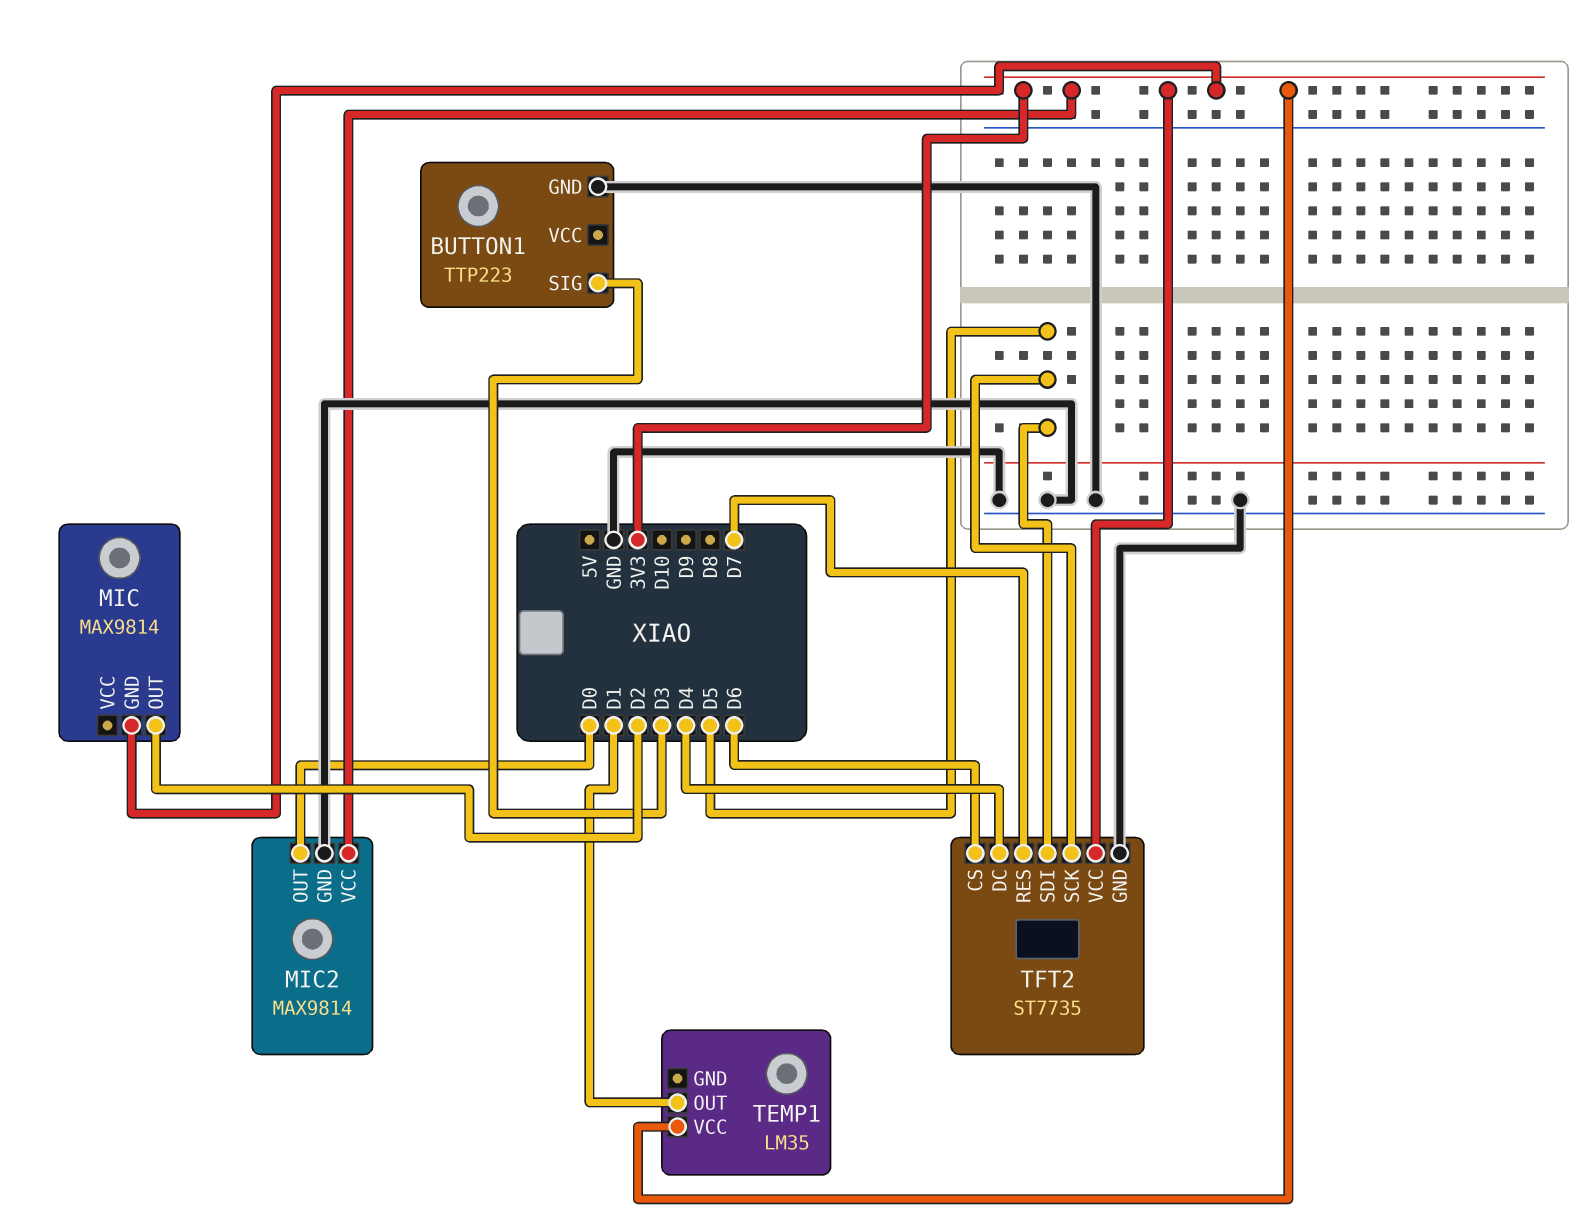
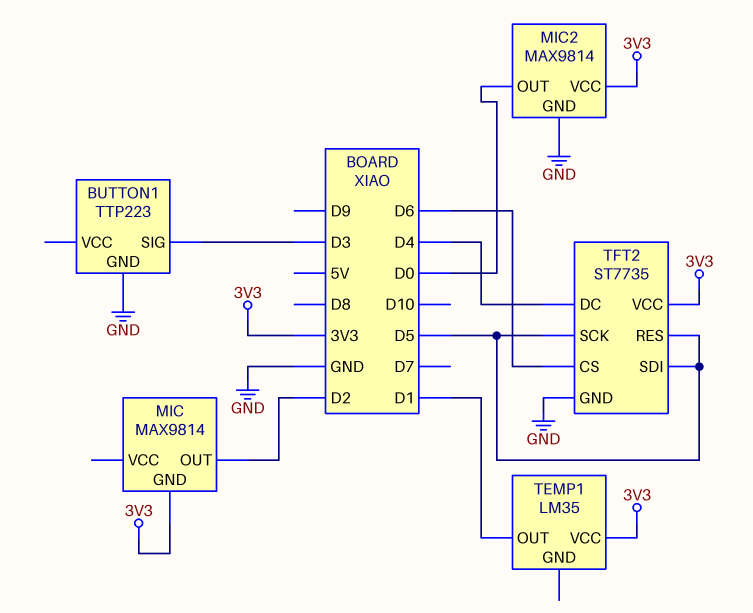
TFT2 pin RES: D7 -> D5

